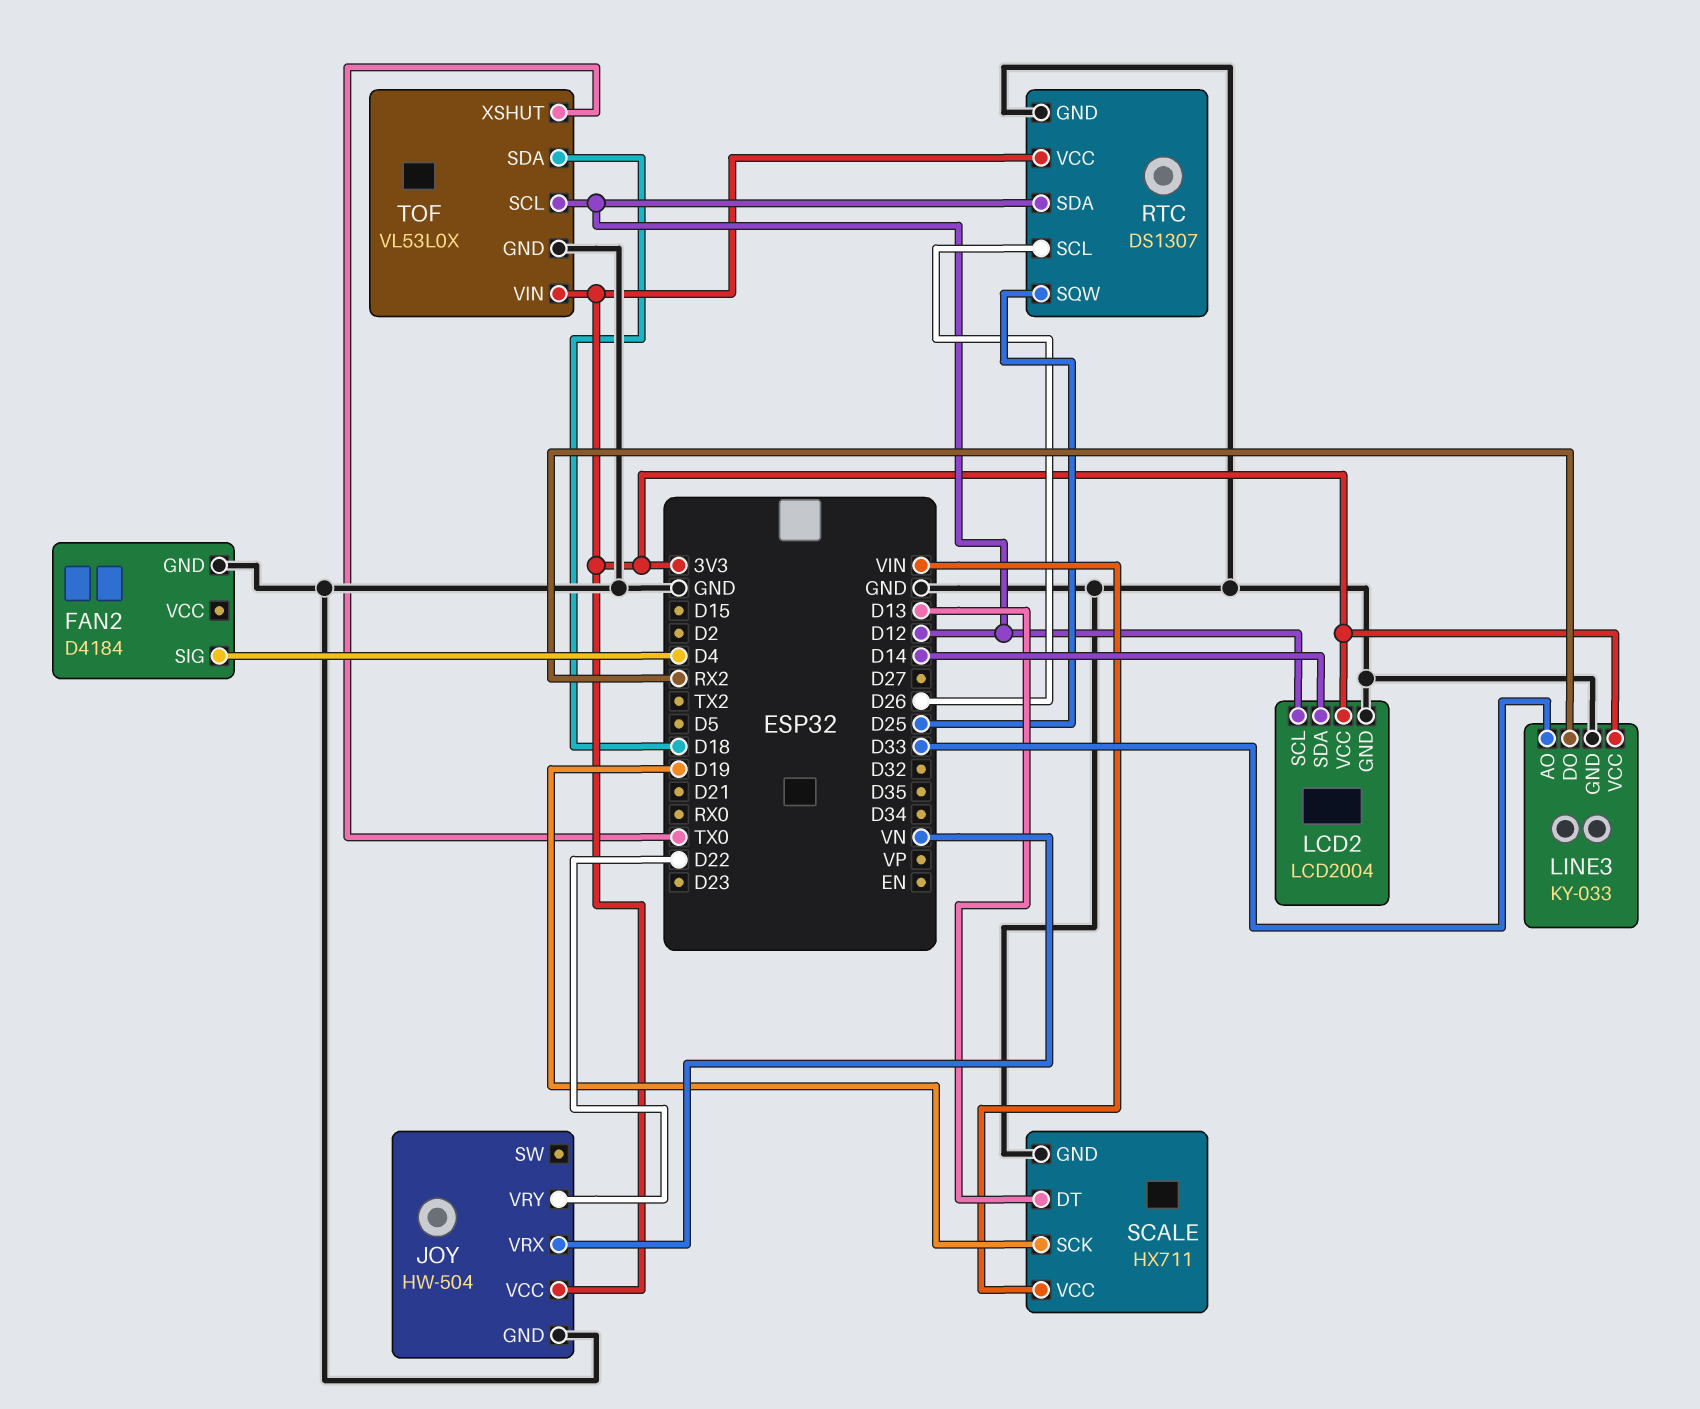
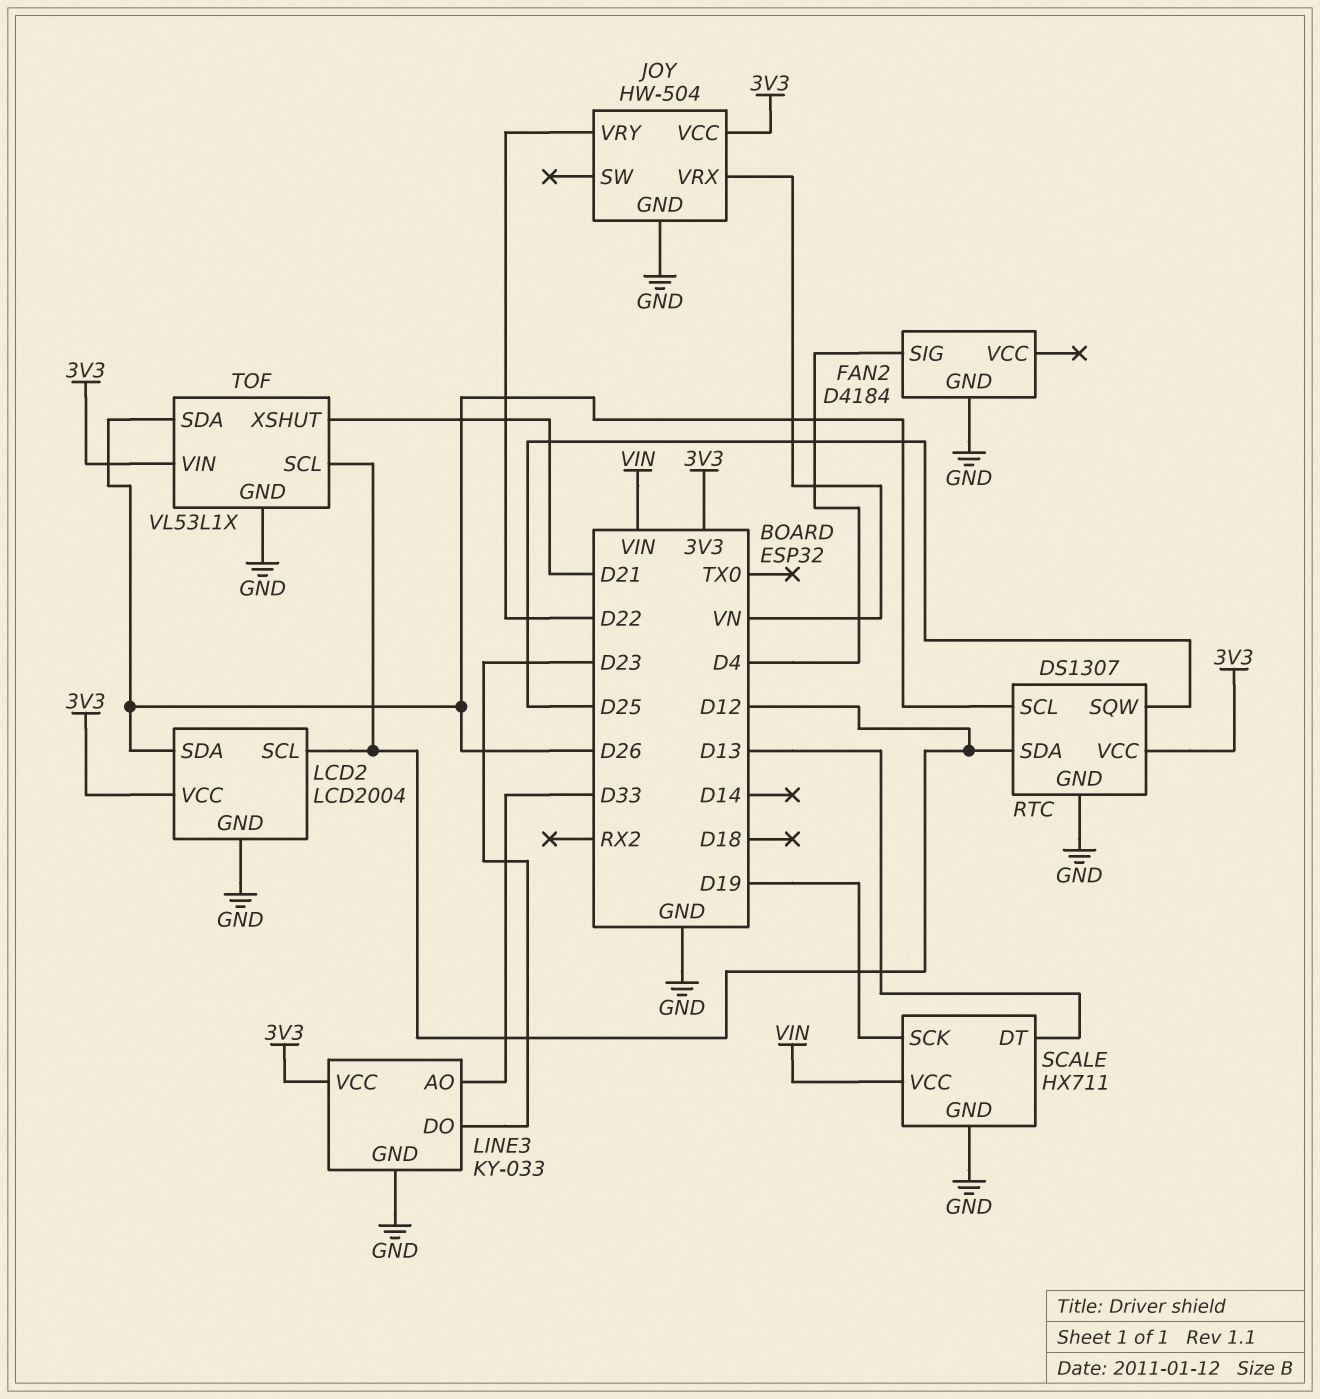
LCD2 pin SDA: D14 -> D26
LINE3 pin DO: RX2 -> D23
TOF: VL53L0X -> VL53L1X
TOF pin SDA: D18 -> D26
TOF pin XSHUT: TX0 -> D21

